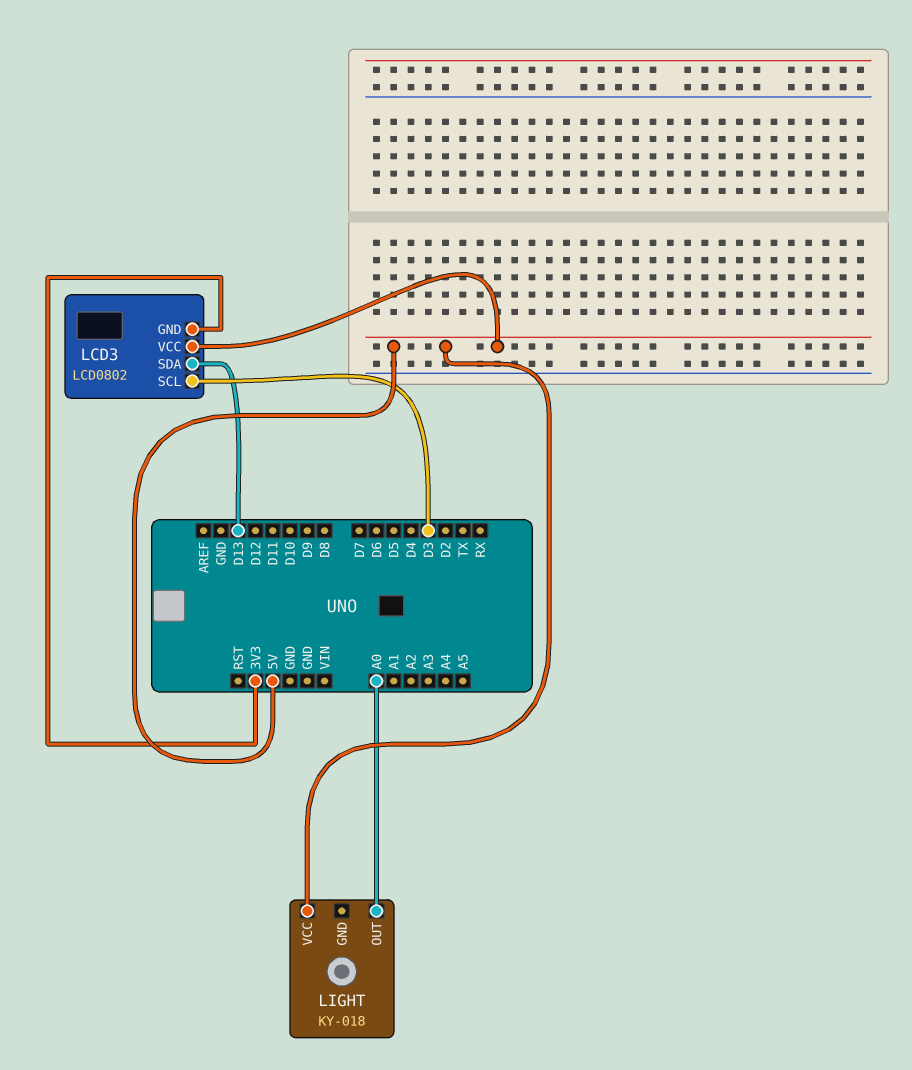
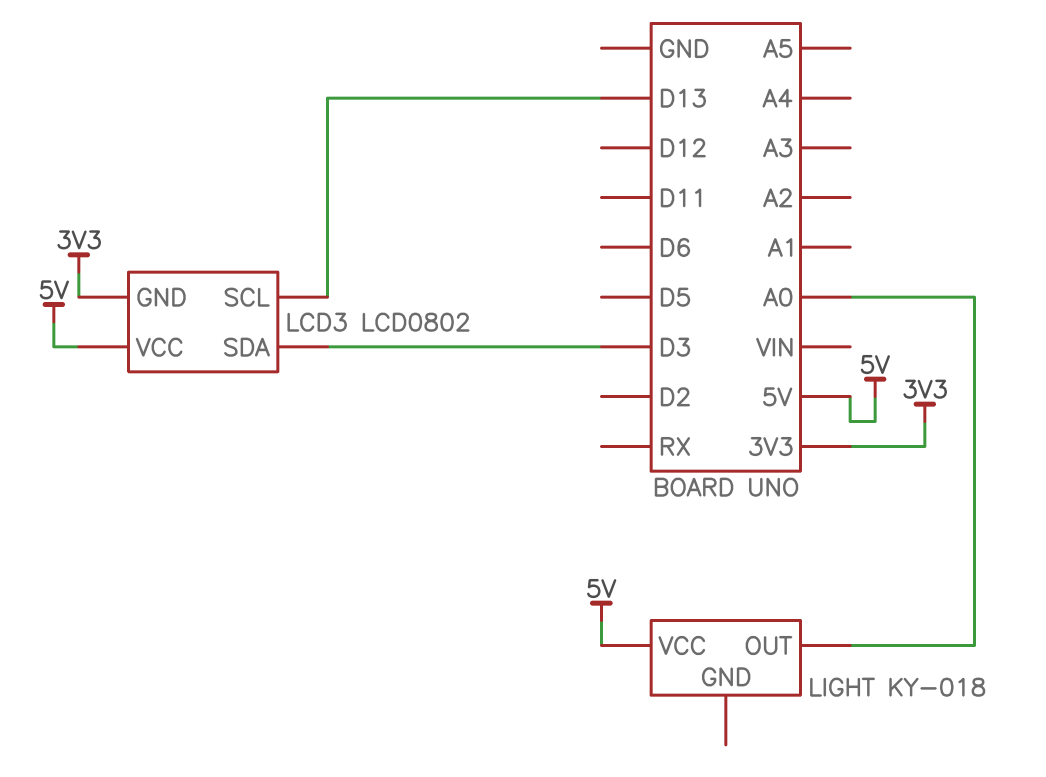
LCD3 pin SCL: D3 -> D13
LCD3 pin SDA: D13 -> D3

